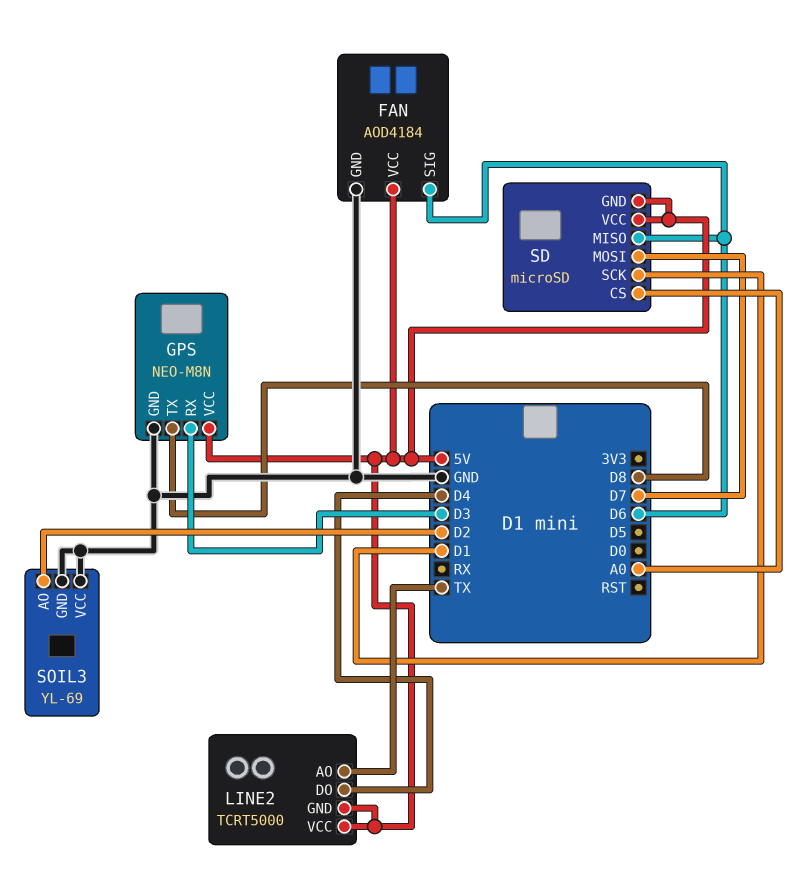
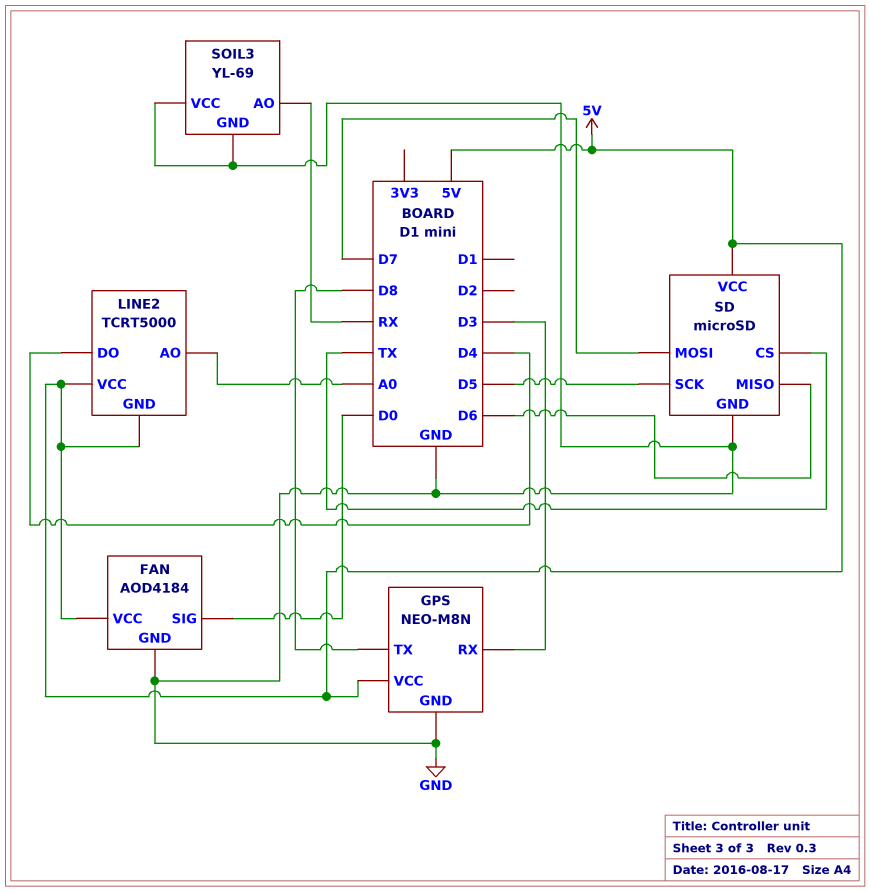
FAN pin SIG: D6 -> D0
LINE2 pin AO: TX -> A0
SD pin CS: A0 -> TX
SD pin GND: 5V -> GND
SD pin SCK: D1 -> D5
SOIL3 pin AO: D2 -> RX

